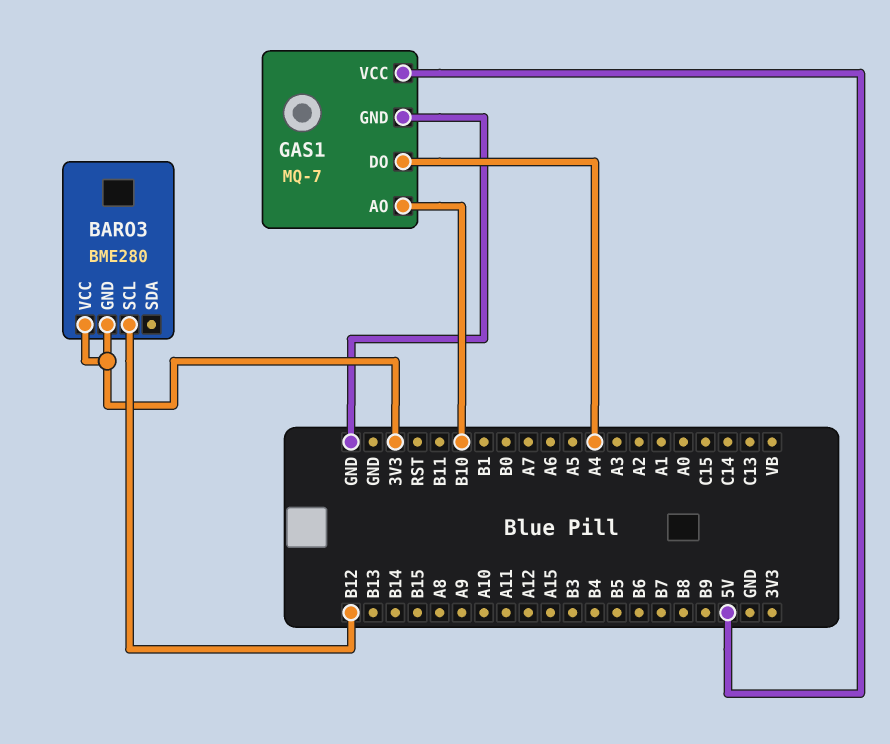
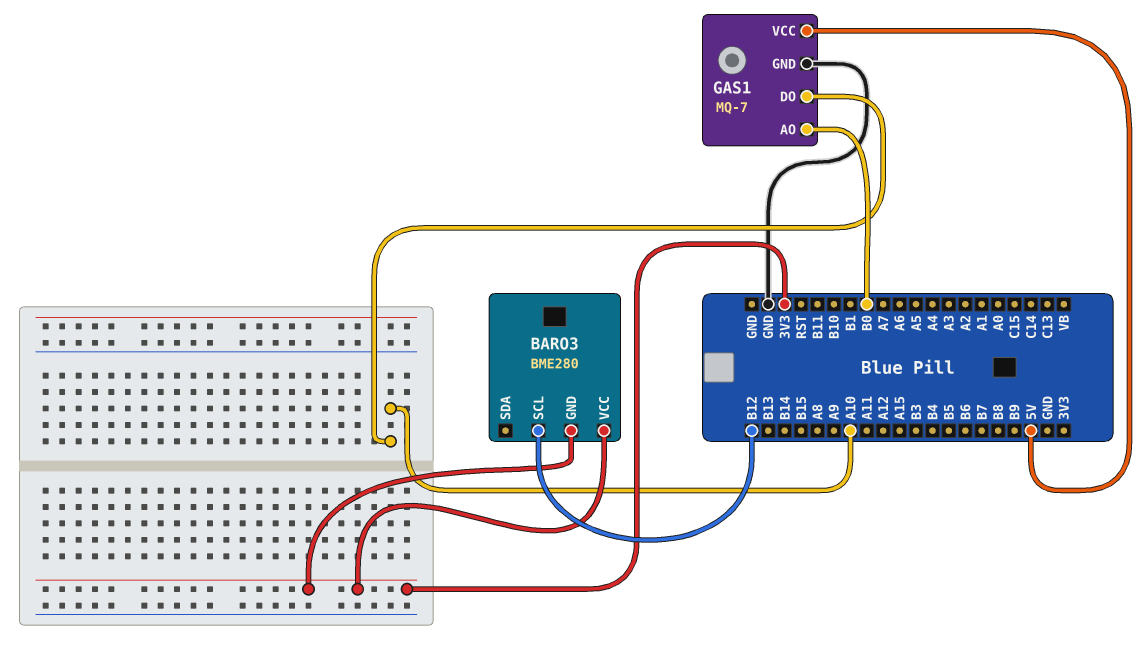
GAS1 pin AO: B10 -> B0
GAS1 pin DO: A4 -> A10

